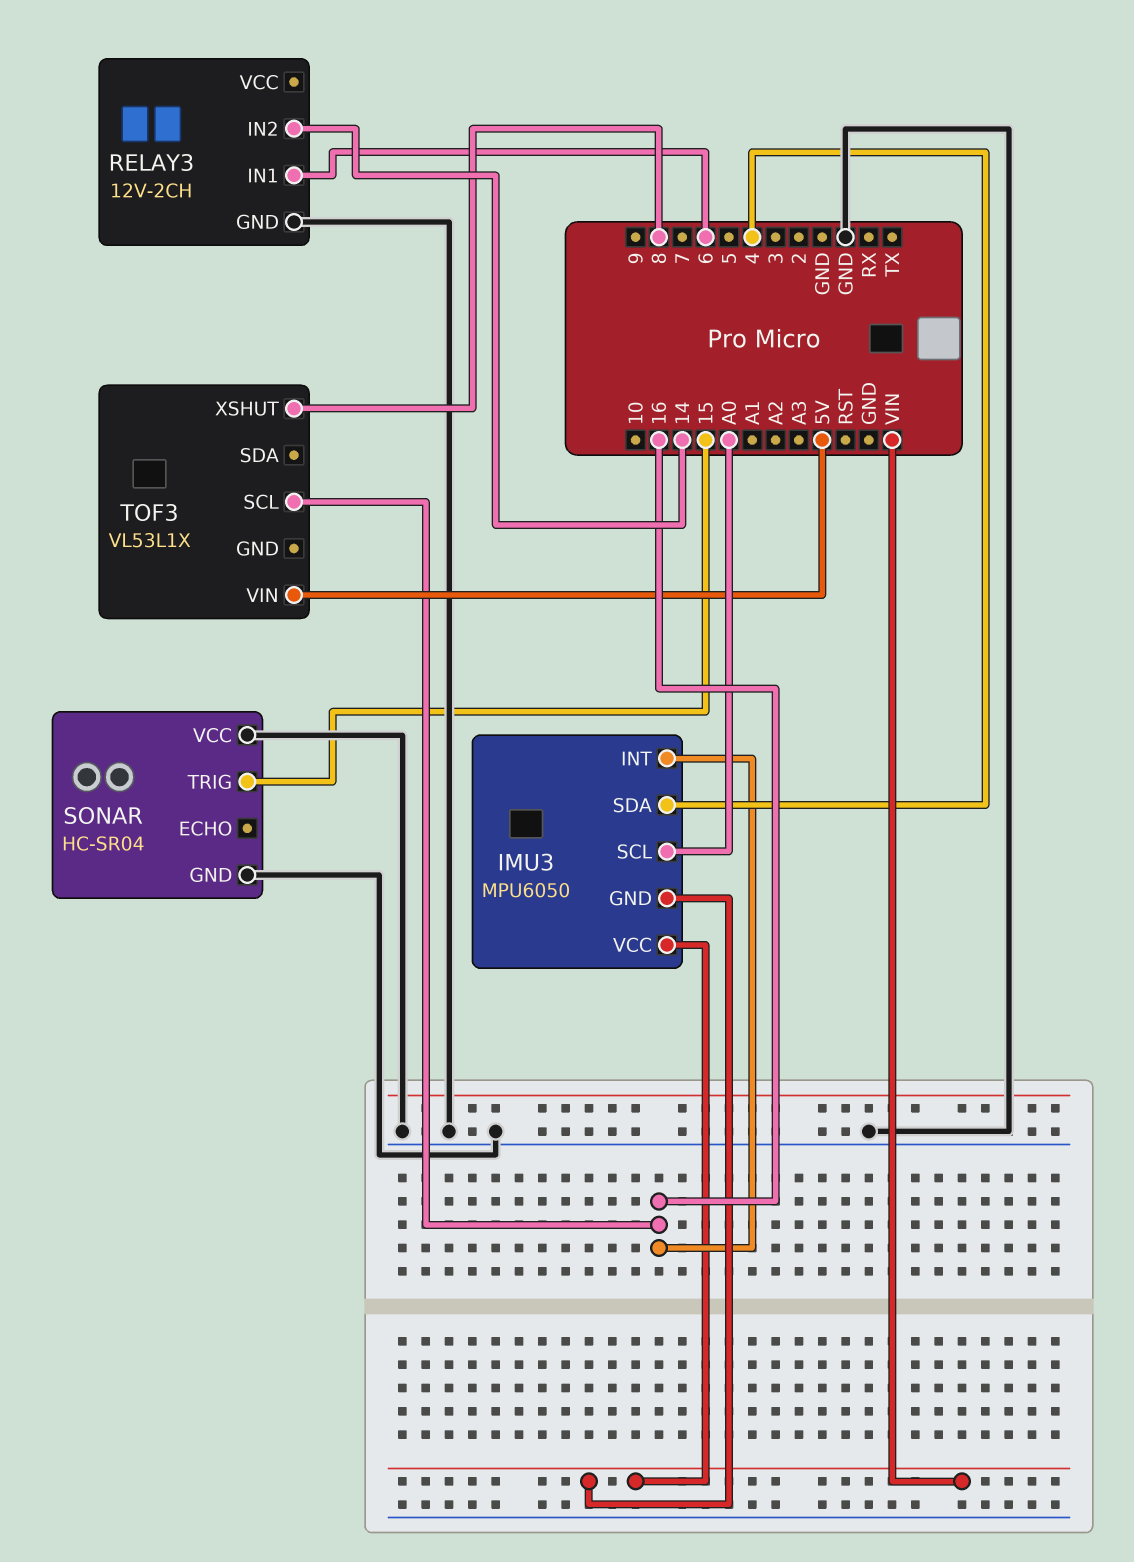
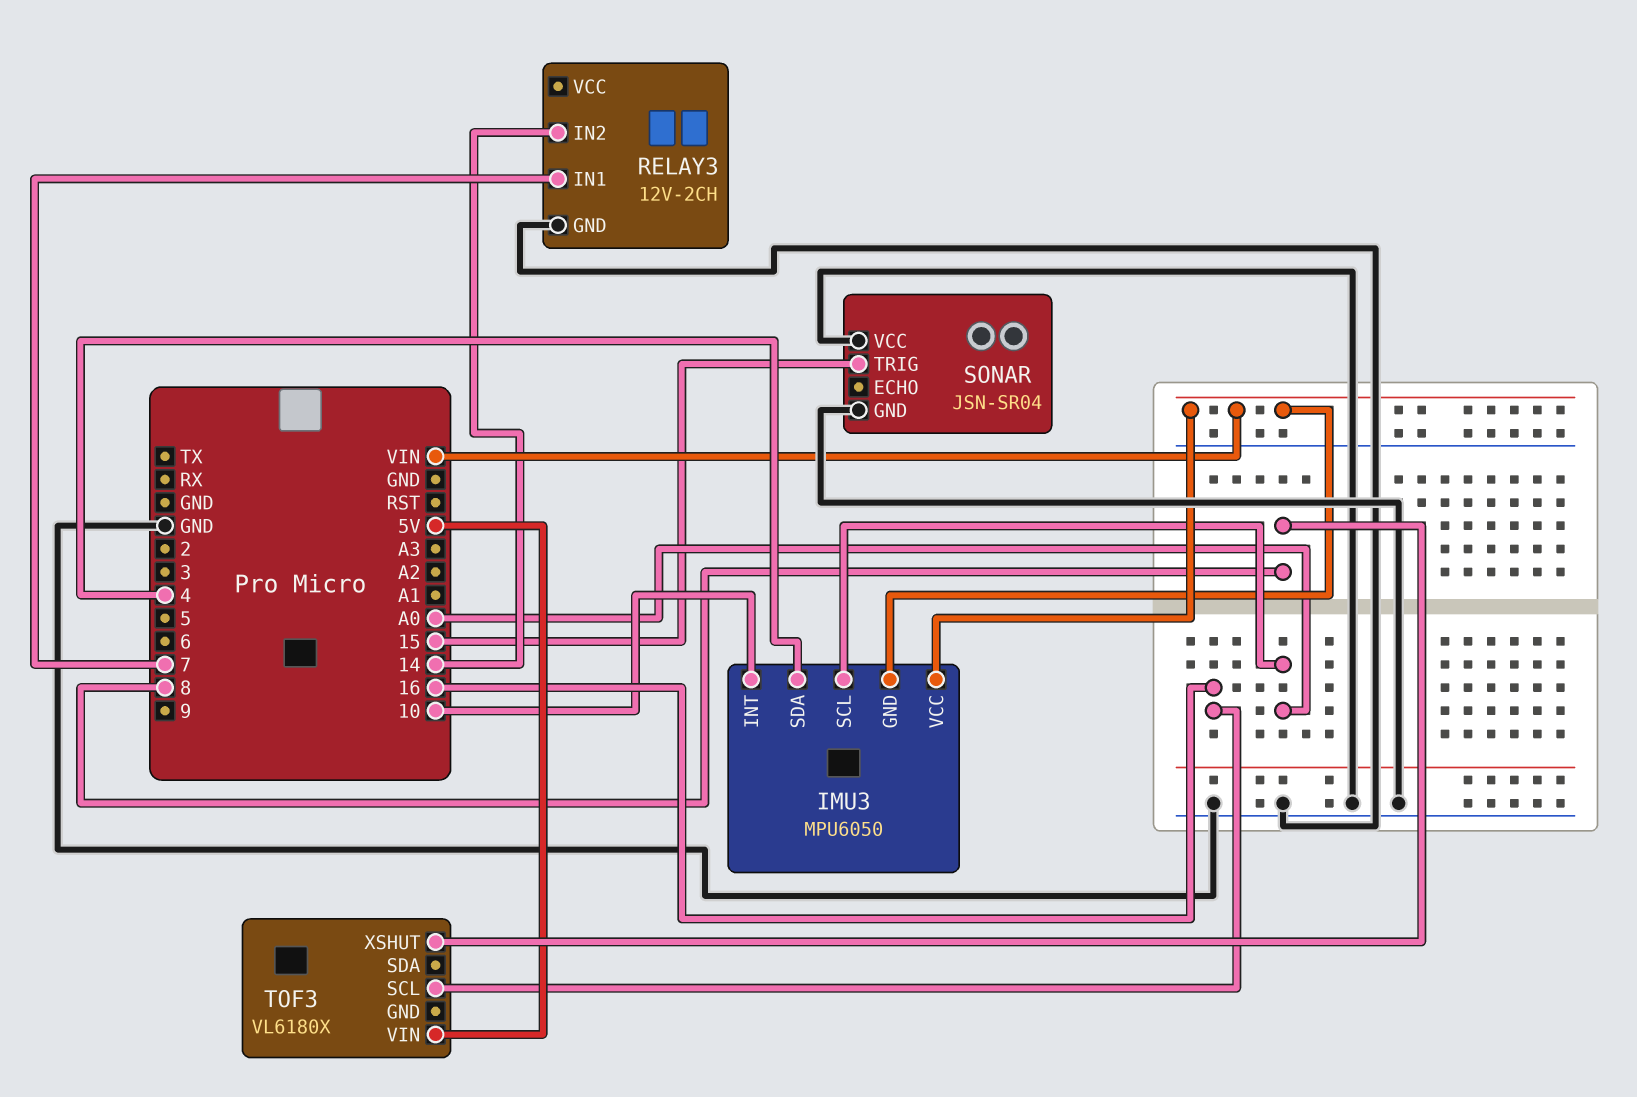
IMU3 pin INT: 16 -> 10
RELAY3 pin IN1: 6 -> 7
SONAR: HC-SR04 -> JSN-SR04
TOF3: VL53L1X -> VL6180X

